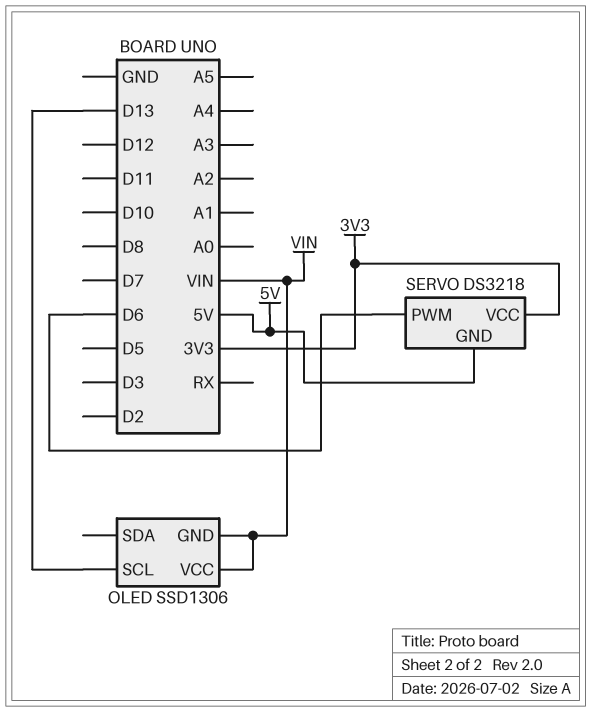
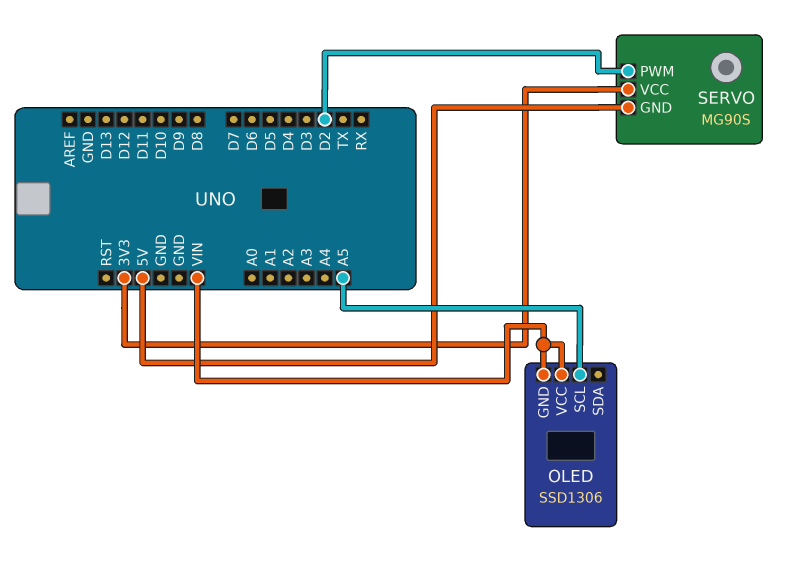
OLED pin SCL: D13 -> A5
SERVO: DS3218 -> MG90S
SERVO pin PWM: D6 -> D2

